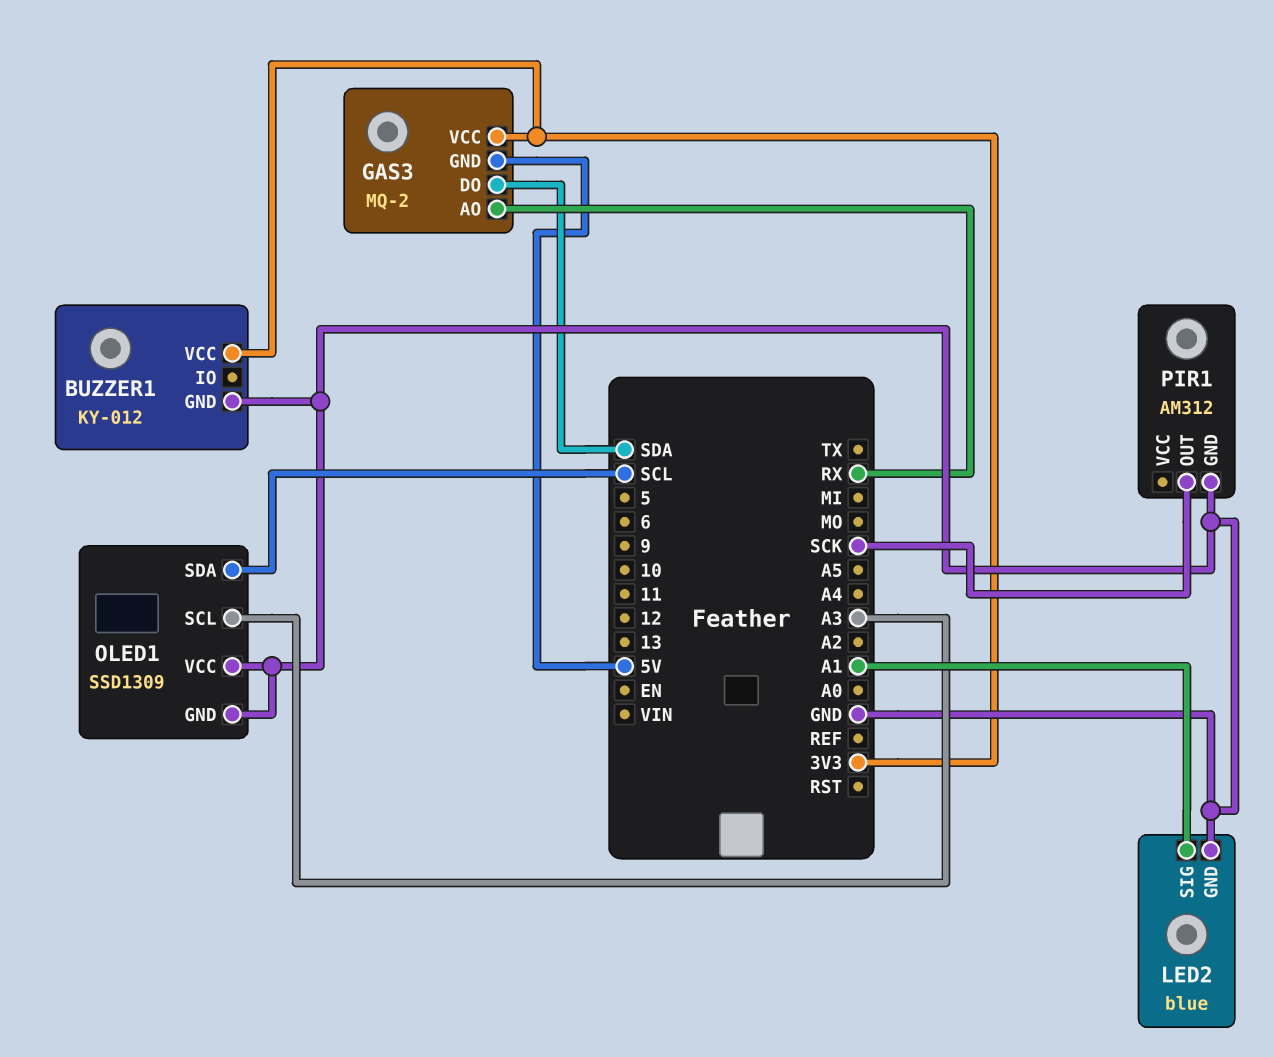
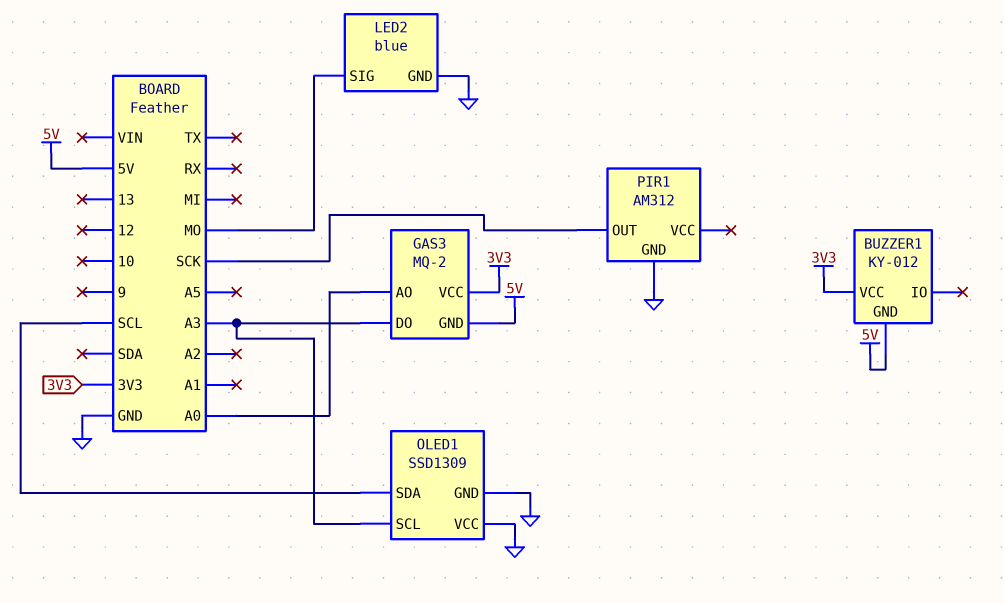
BUZZER1 pin GND: GND -> 5V
GAS3 pin AO: RX -> A0
GAS3 pin DO: SDA -> A3
LED2 pin SIG: A1 -> MO

